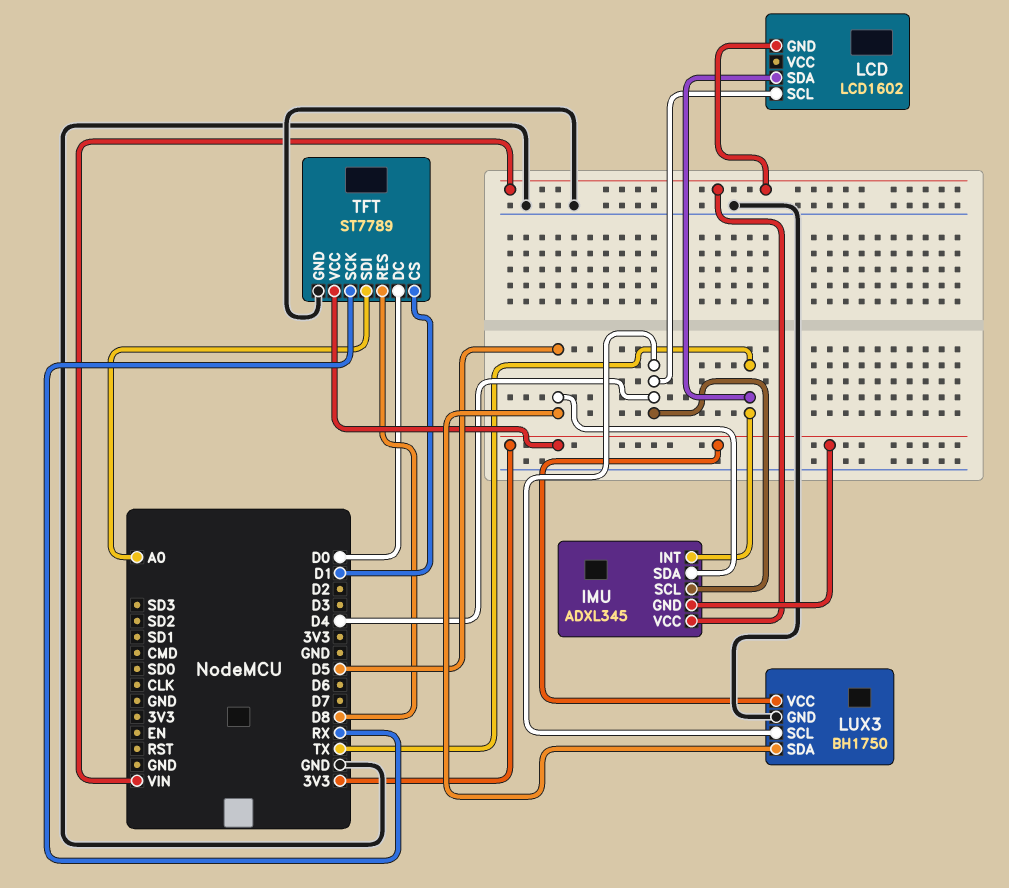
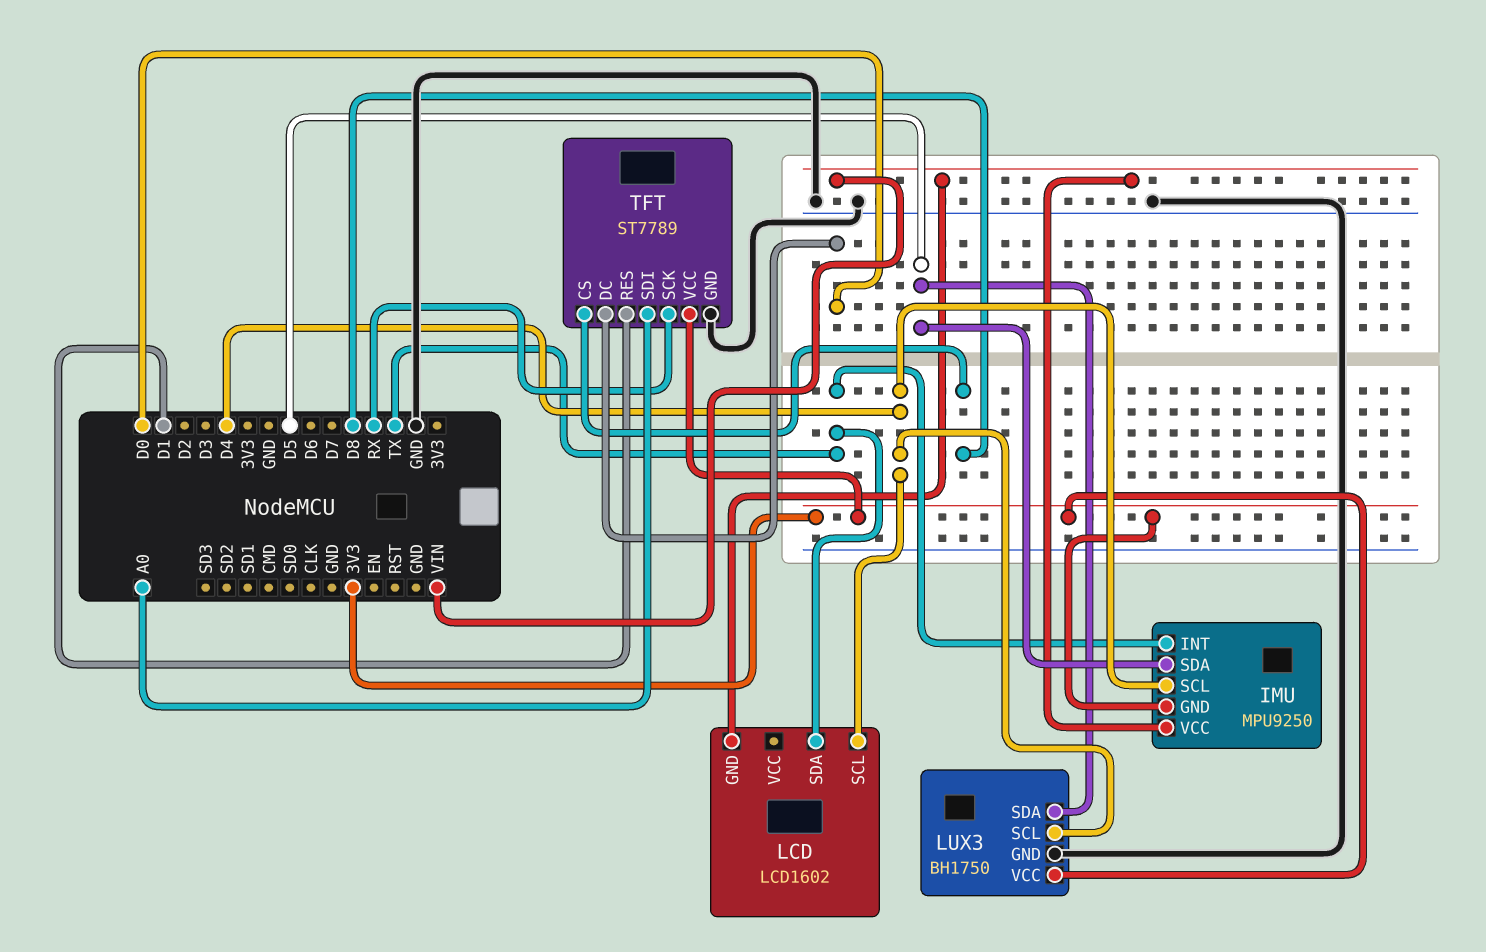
IMU: ADXL345 -> MPU9250
TFT pin CS: D1 -> D8
TFT pin RES: D8 -> D1

